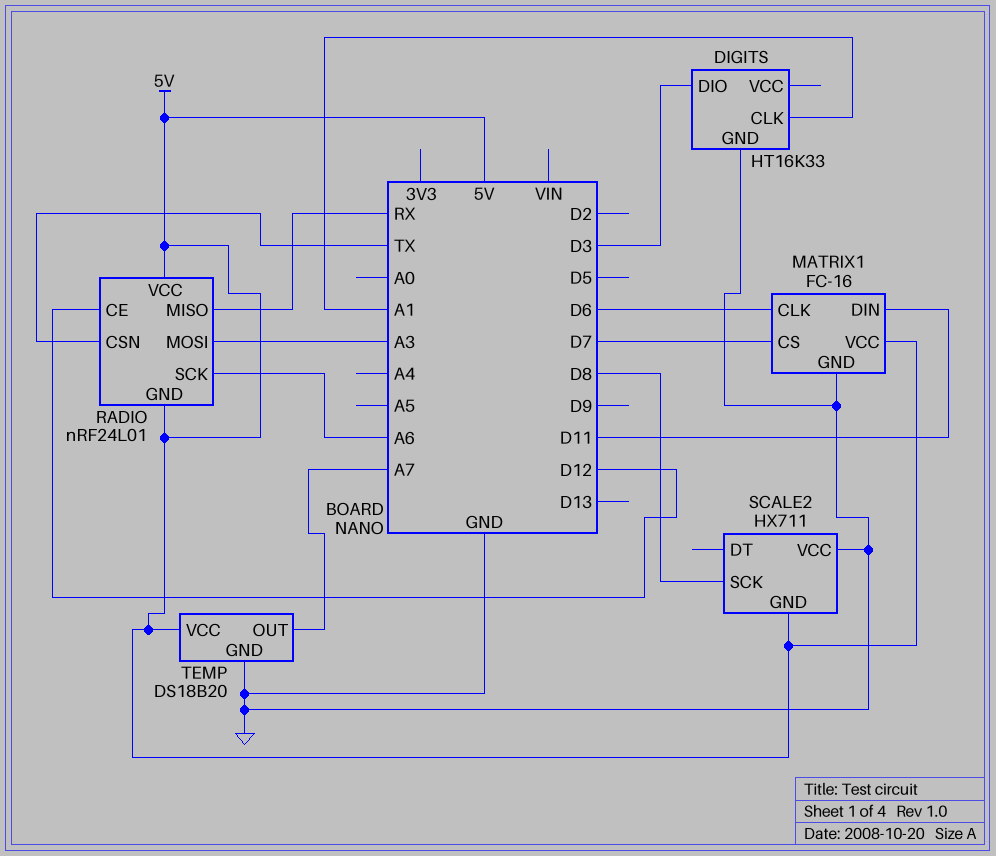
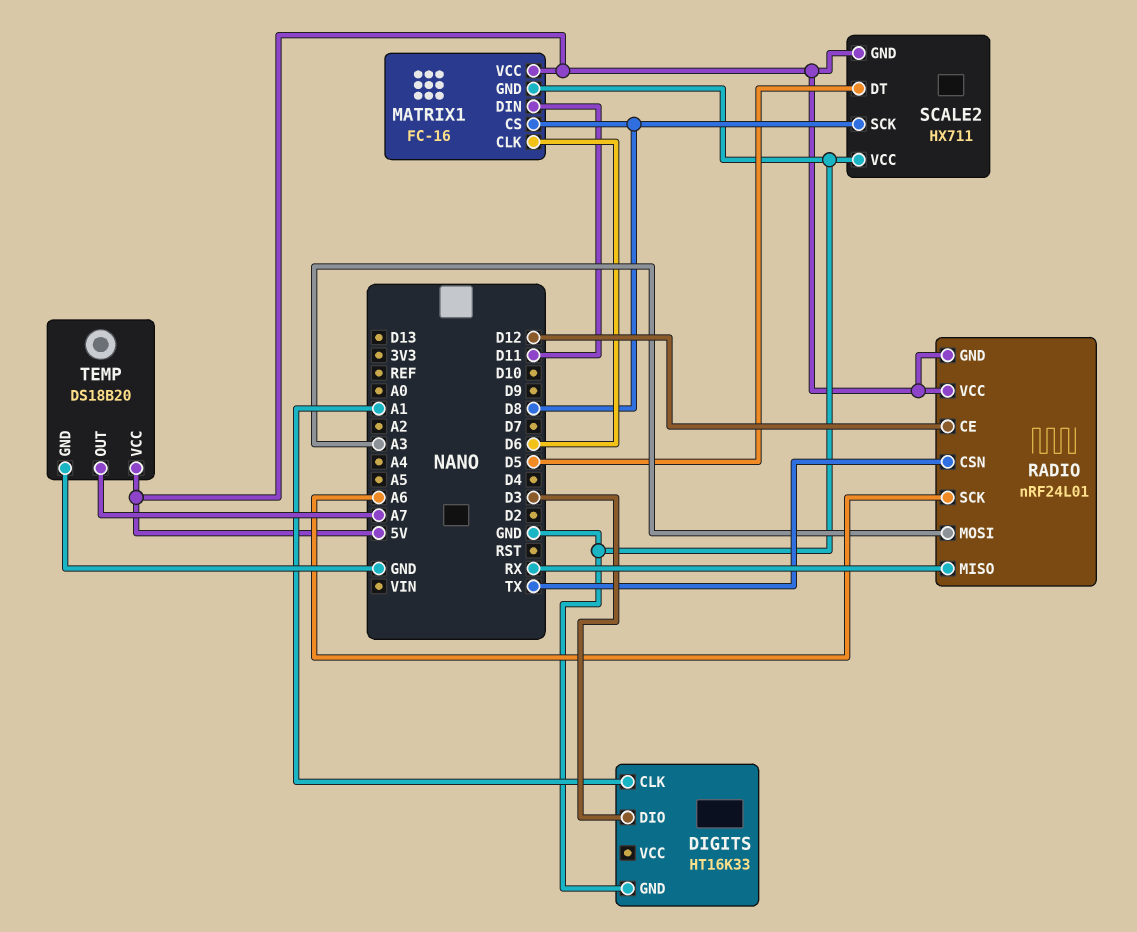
MATRIX1 pin CS: D7 -> D8
SCALE2 pin DT: none -> D5

